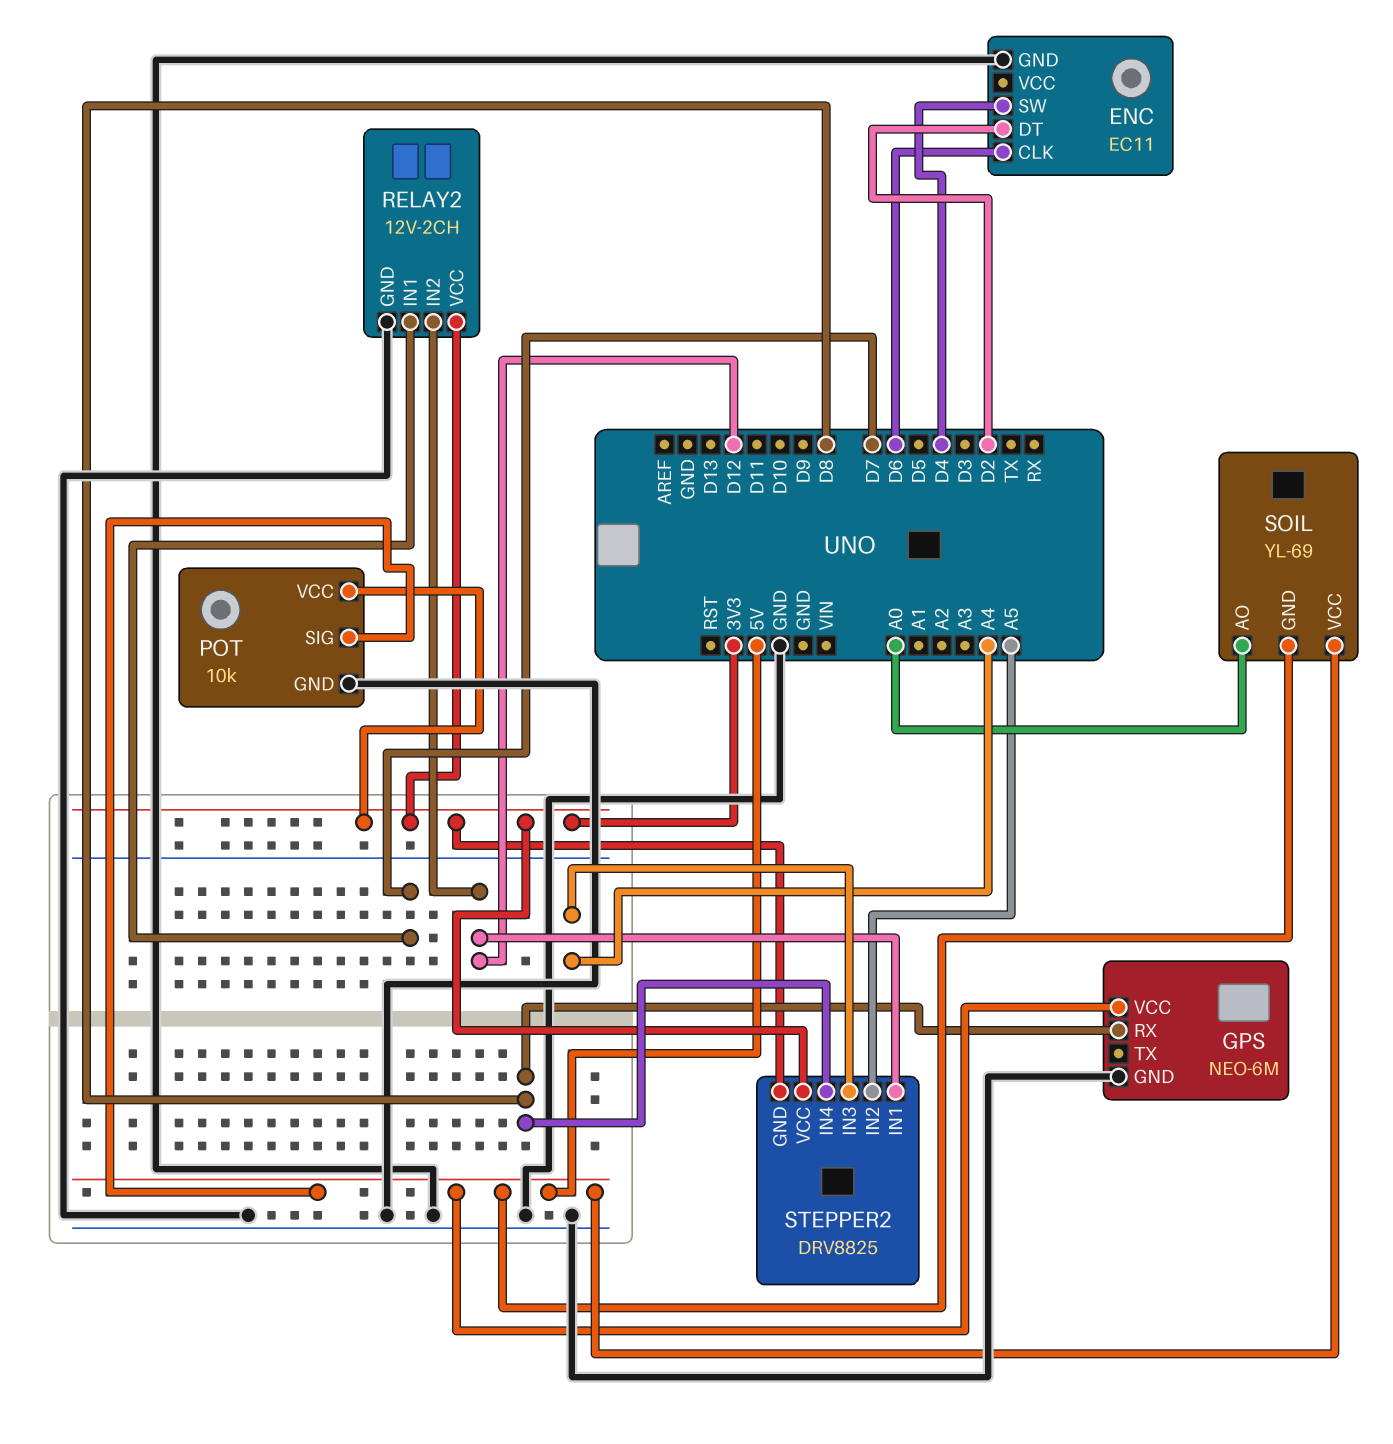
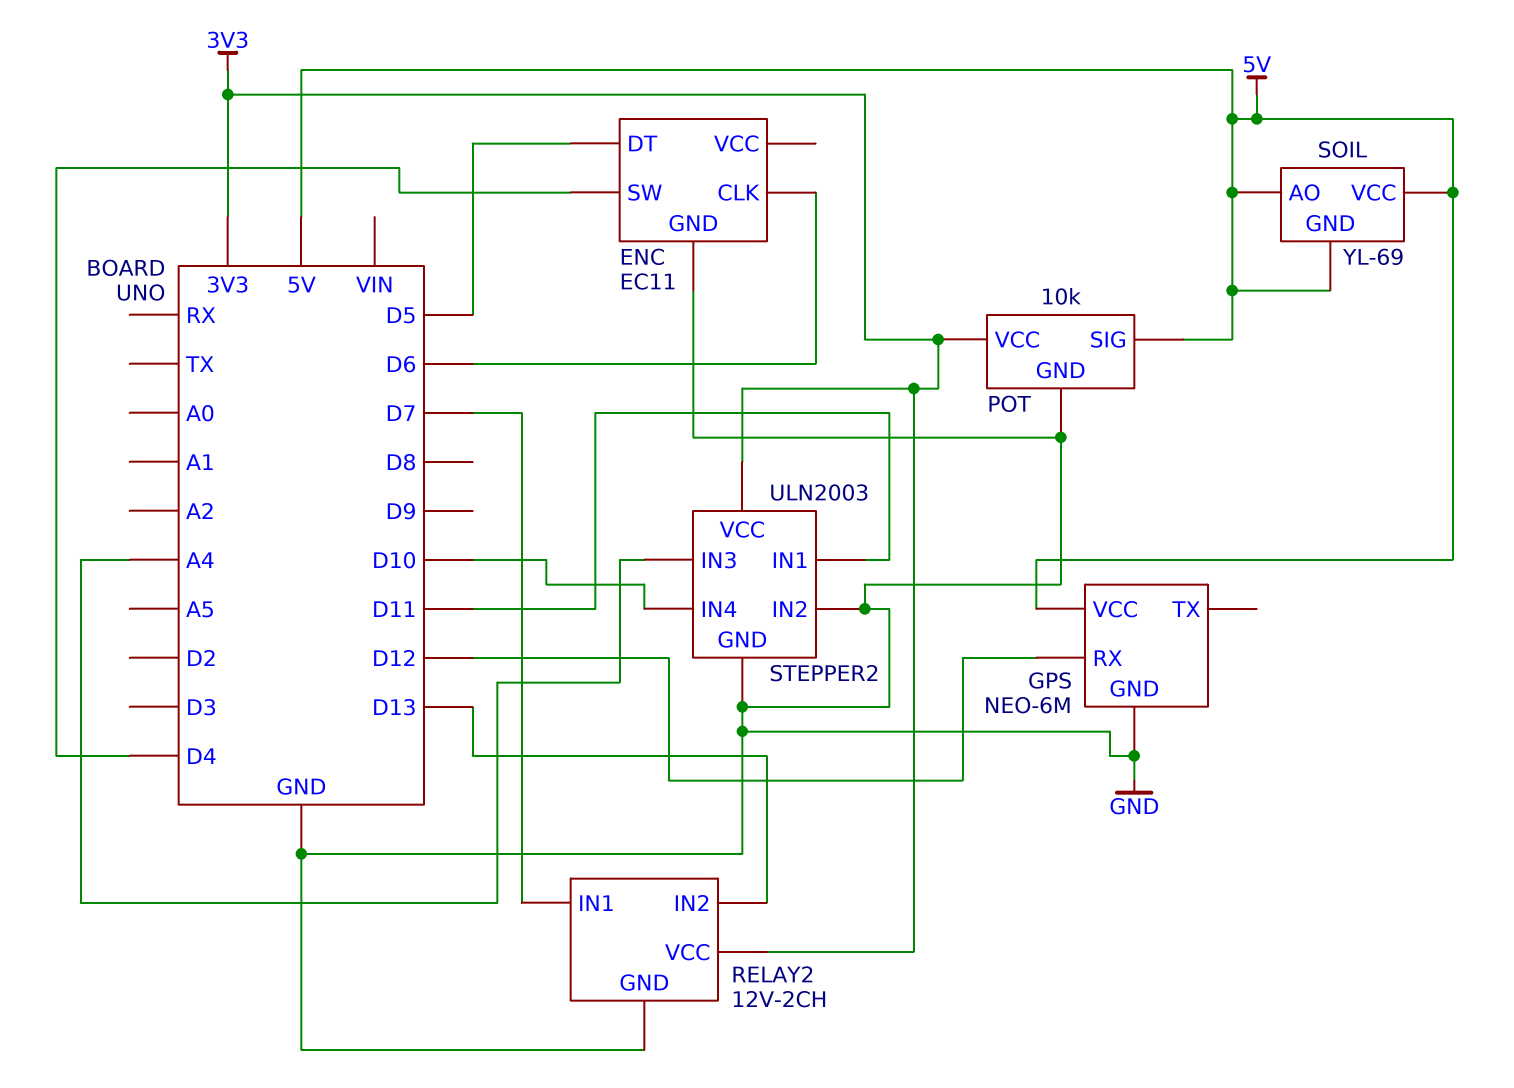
ENC pin DT: D2 -> D5
GPS pin RX: D8 -> D12
RELAY2 pin IN2: D12 -> D13
SOIL pin AO: A0 -> 5V
STEPPER2: DRV8825 -> ULN2003
STEPPER2 pin GND: 3V3 -> GND
STEPPER2 pin IN1: D12 -> D11
STEPPER2 pin IN2: A5 -> GND
STEPPER2 pin IN4: D8 -> D10

